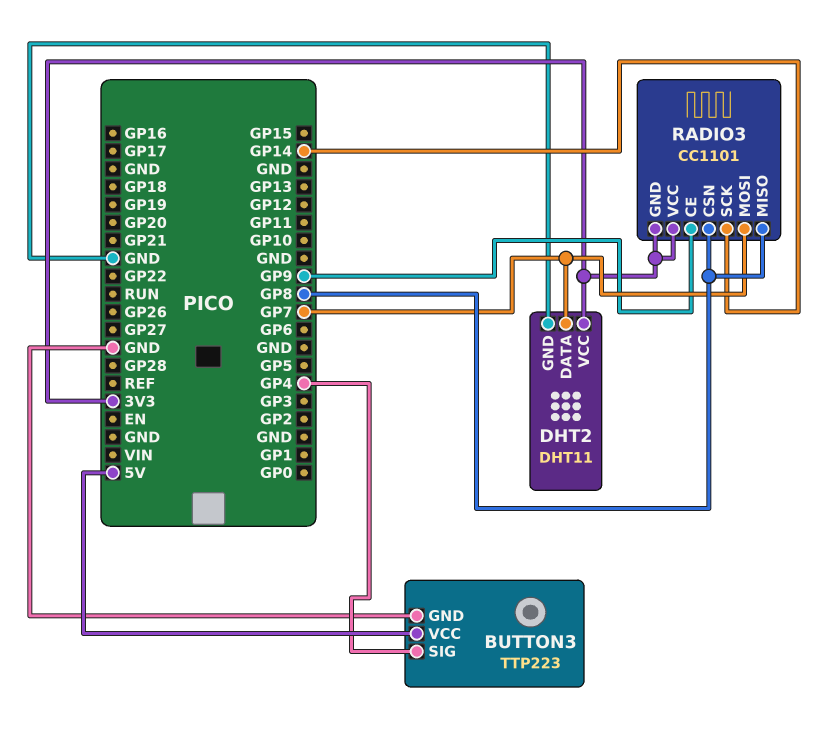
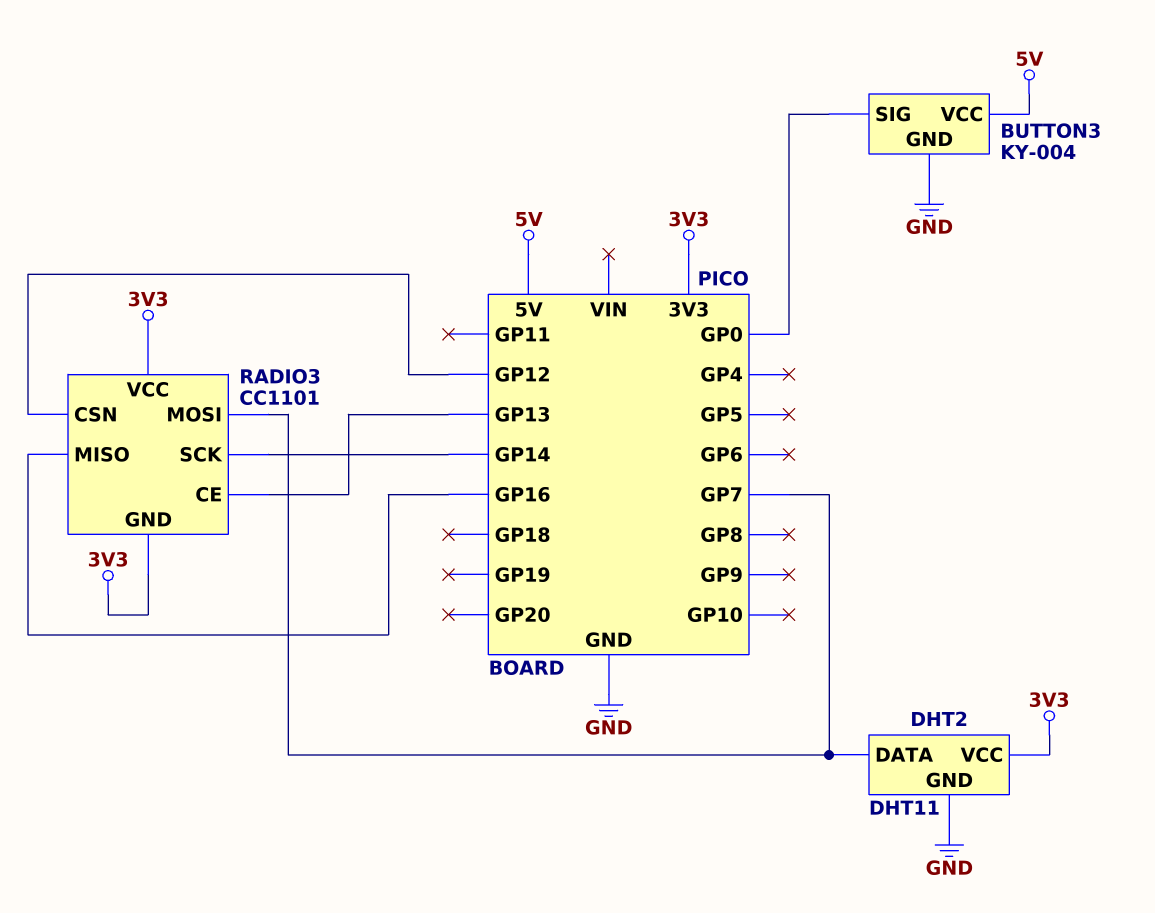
BUTTON3: TTP223 -> KY-004
BUTTON3 pin SIG: GP4 -> GP0
RADIO3 pin CE: GP9 -> GP13
RADIO3 pin CSN: GP8 -> GP12
RADIO3 pin MISO: GP8 -> GP16

